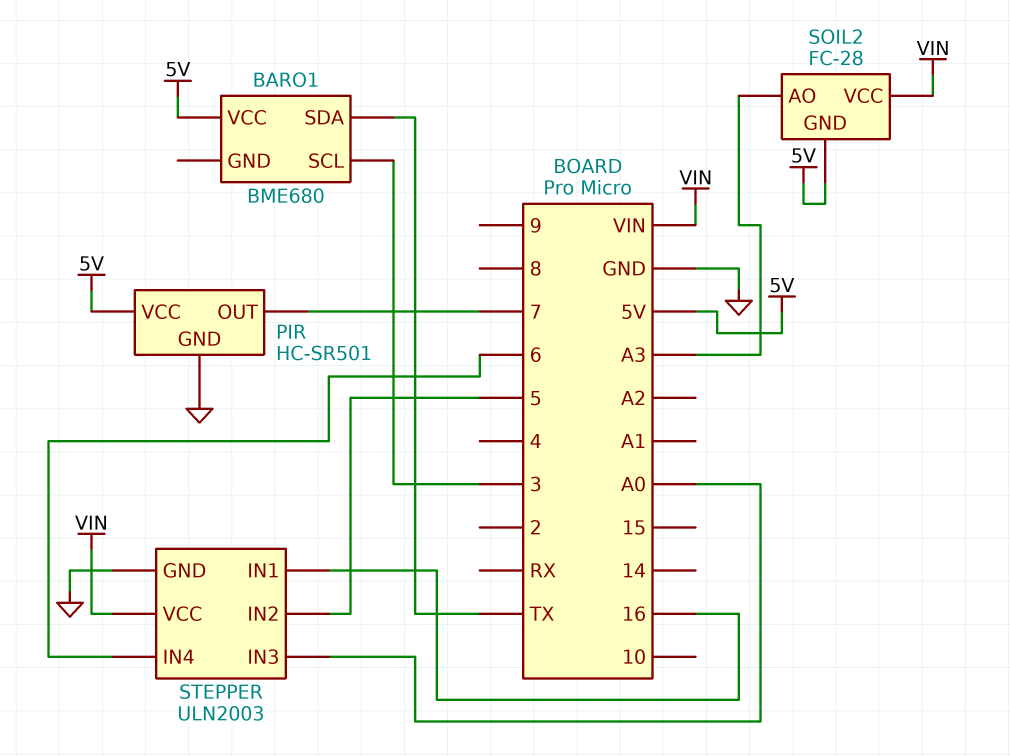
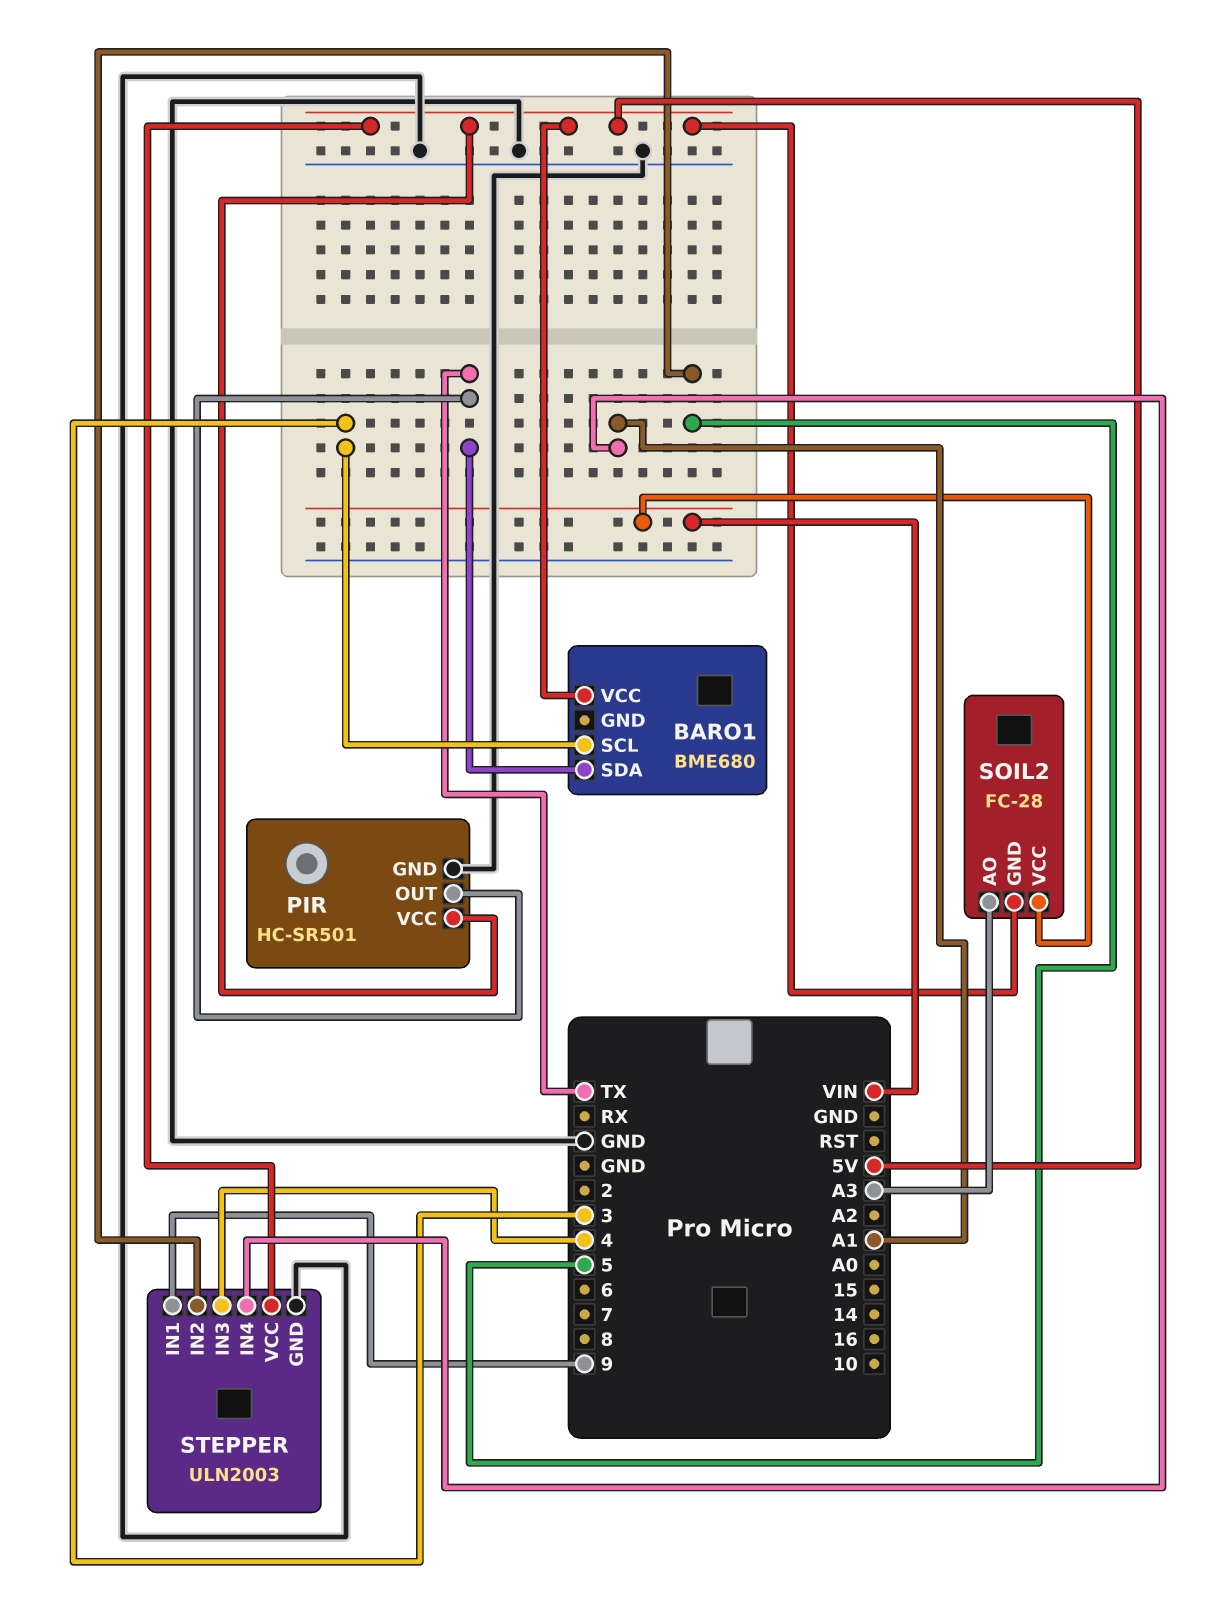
PIR pin OUT: 7 -> TX
STEPPER pin IN1: 16 -> 9
STEPPER pin IN3: A0 -> 4
STEPPER pin IN4: 6 -> A1
STEPPER pin VCC: VIN -> 5V

